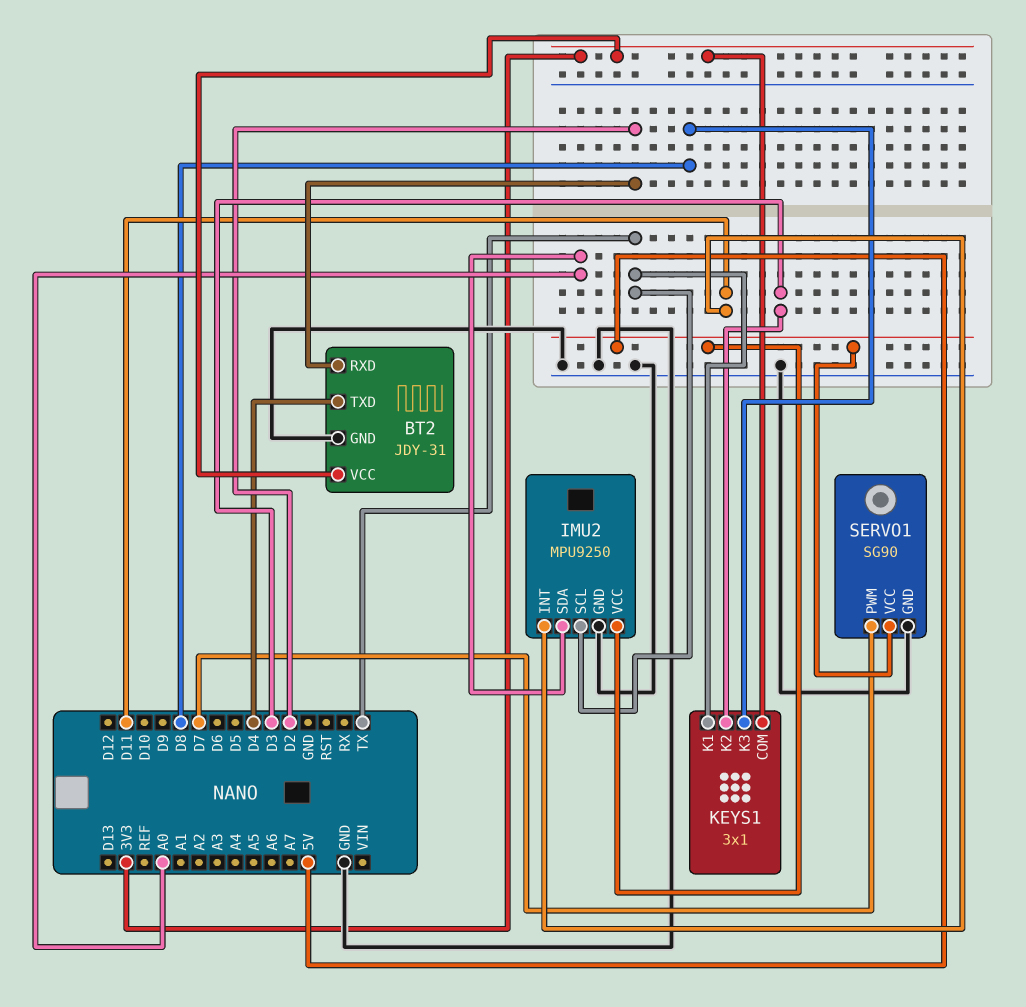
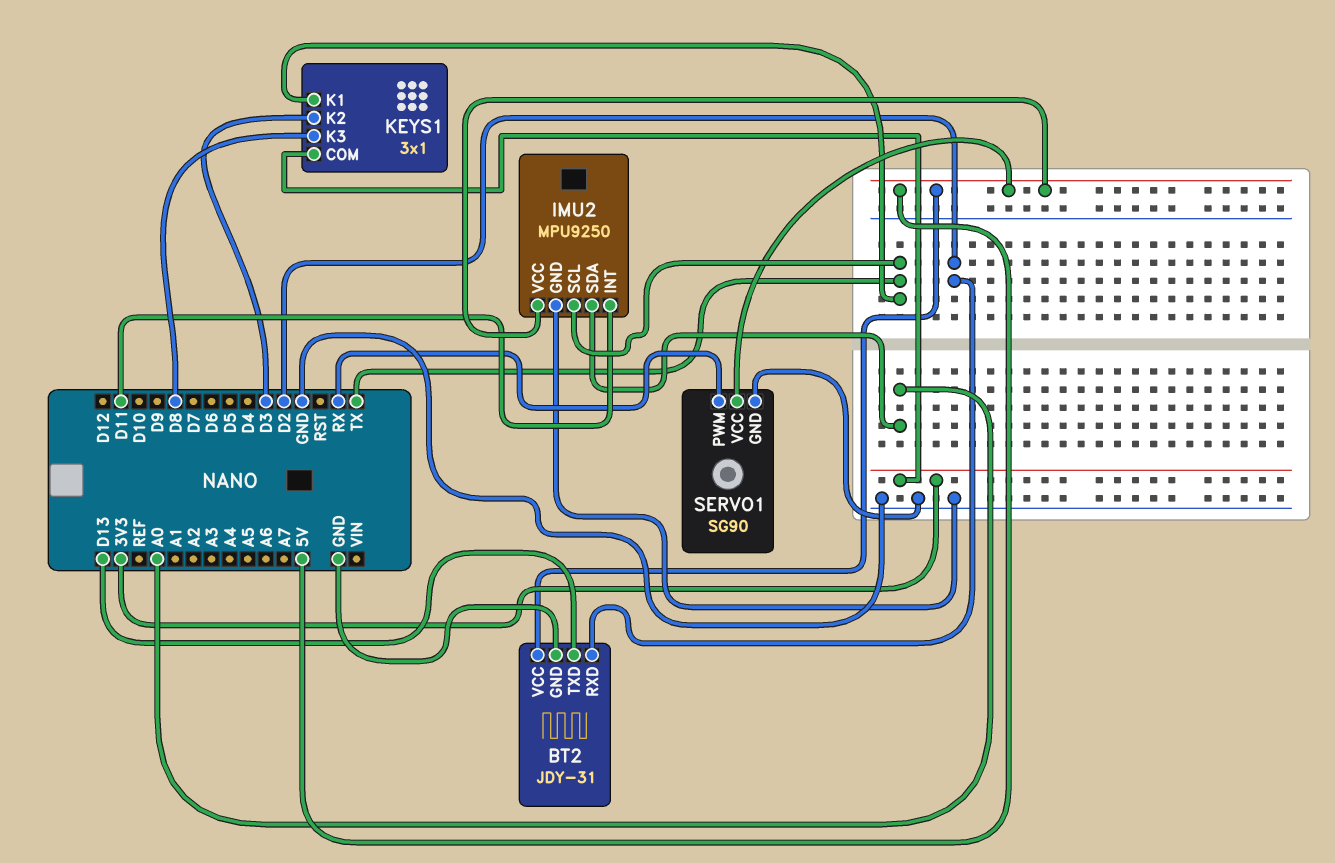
BT2 pin TXD: D4 -> D13
BT2 pin VCC: 3V3 -> 5V
SERVO1 pin PWM: D7 -> RX

